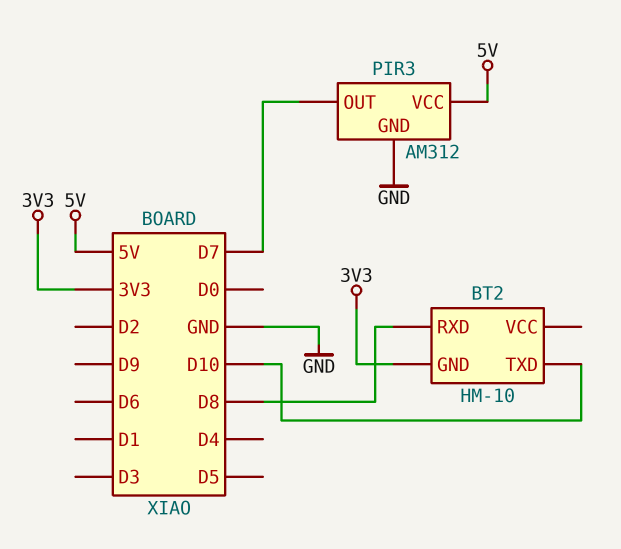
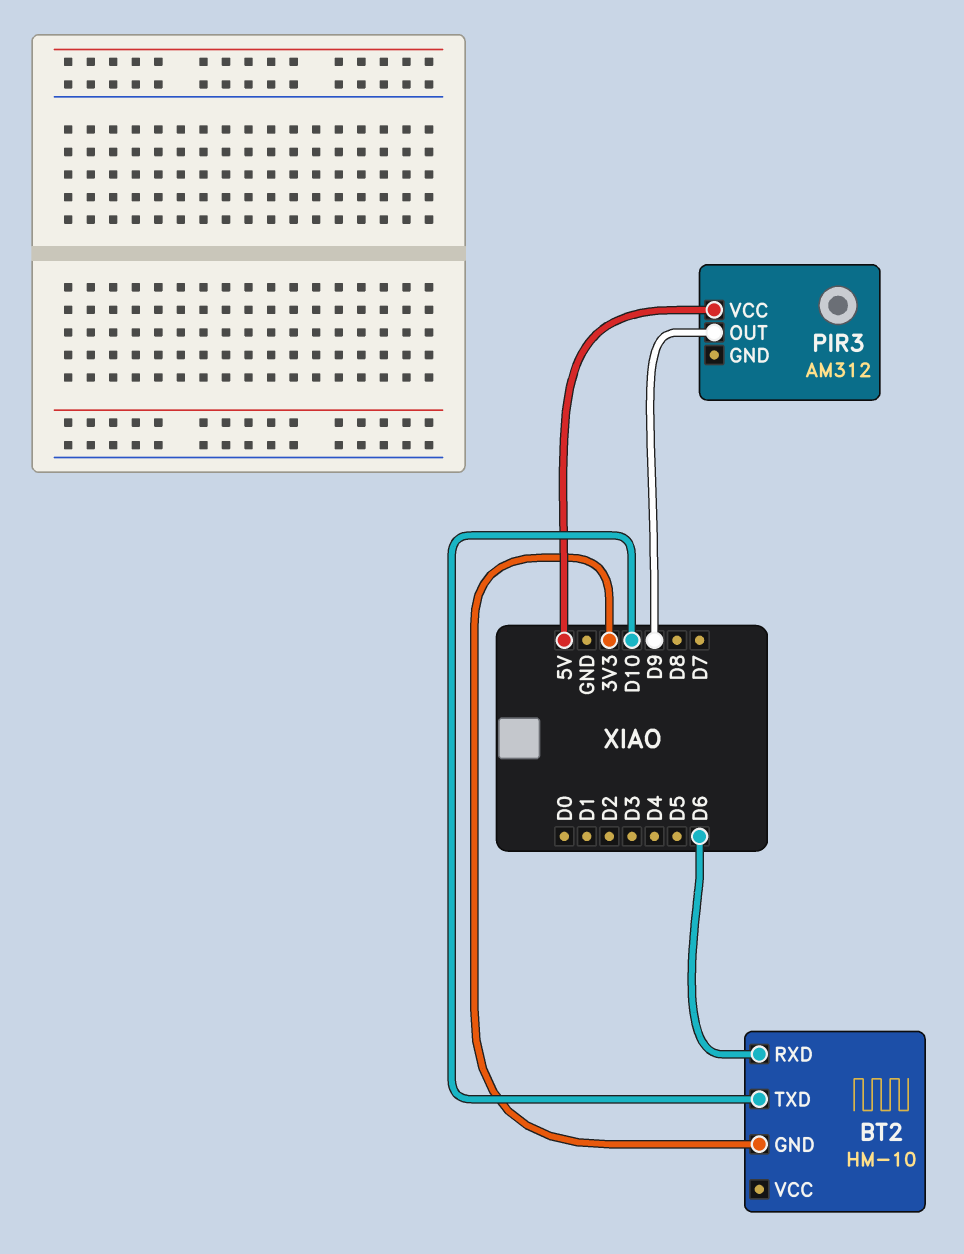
BT2 pin RXD: D8 -> D6
PIR3 pin GND: GND -> none
PIR3 pin OUT: D7 -> D9

